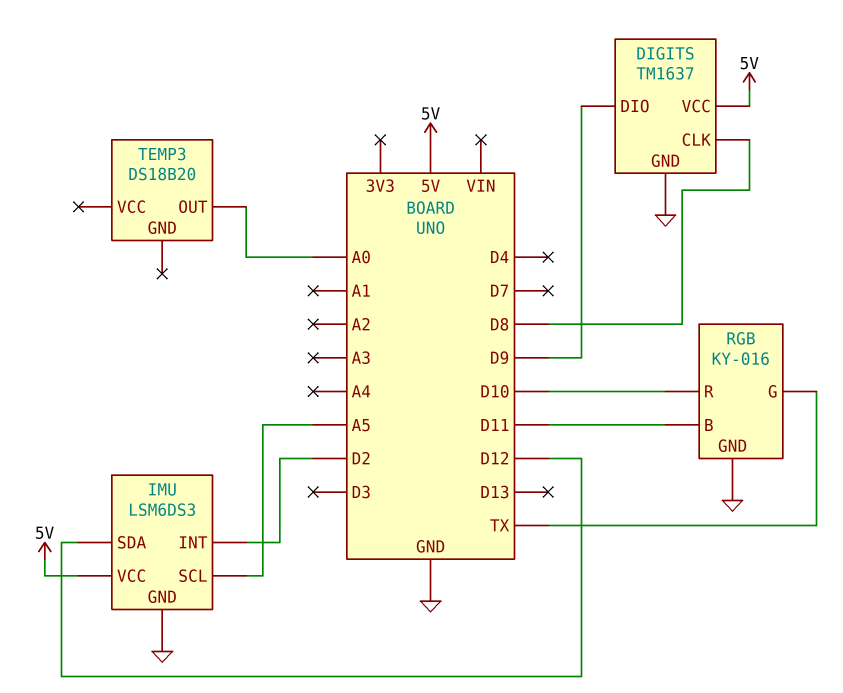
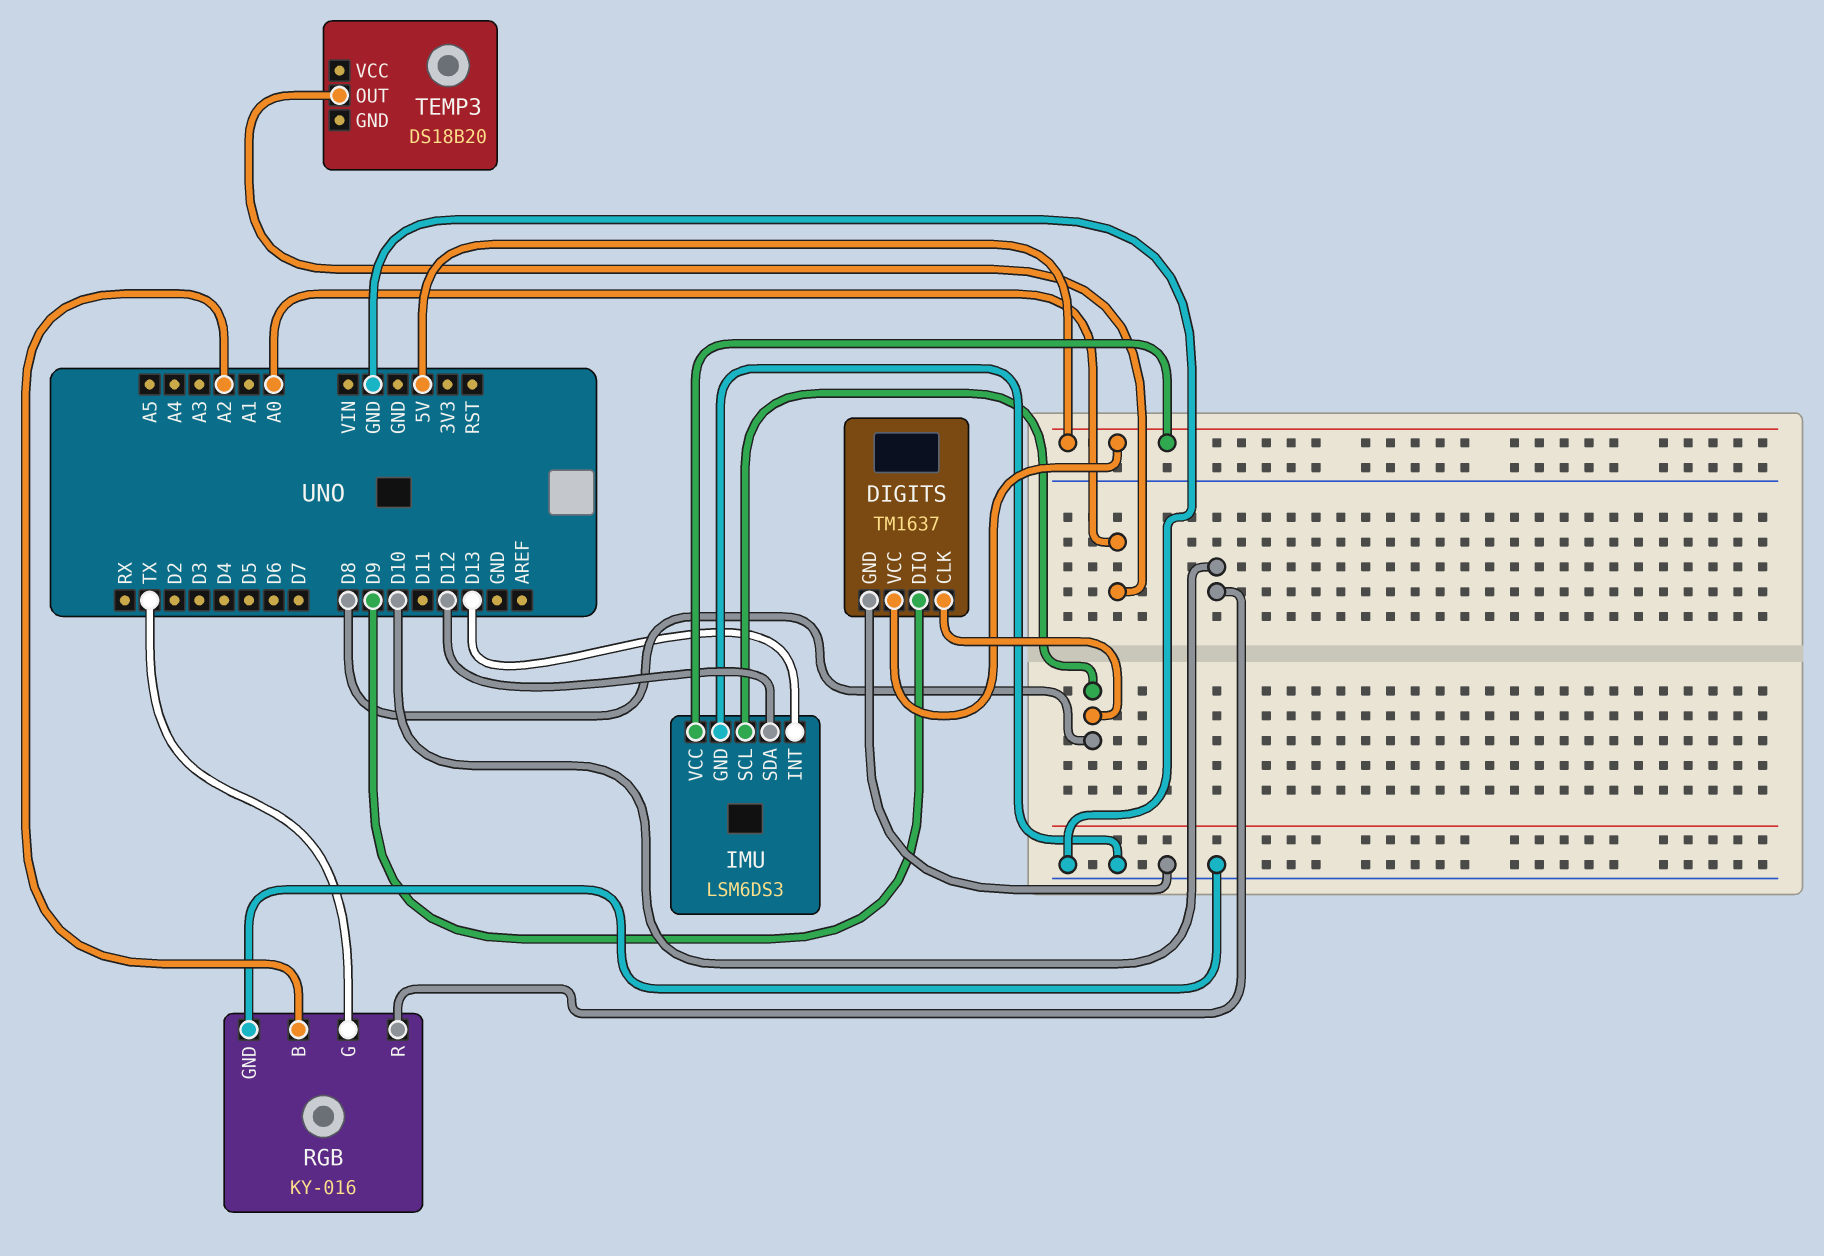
IMU pin INT: D2 -> D13
IMU pin SCL: A5 -> D8
RGB pin B: D11 -> A2

